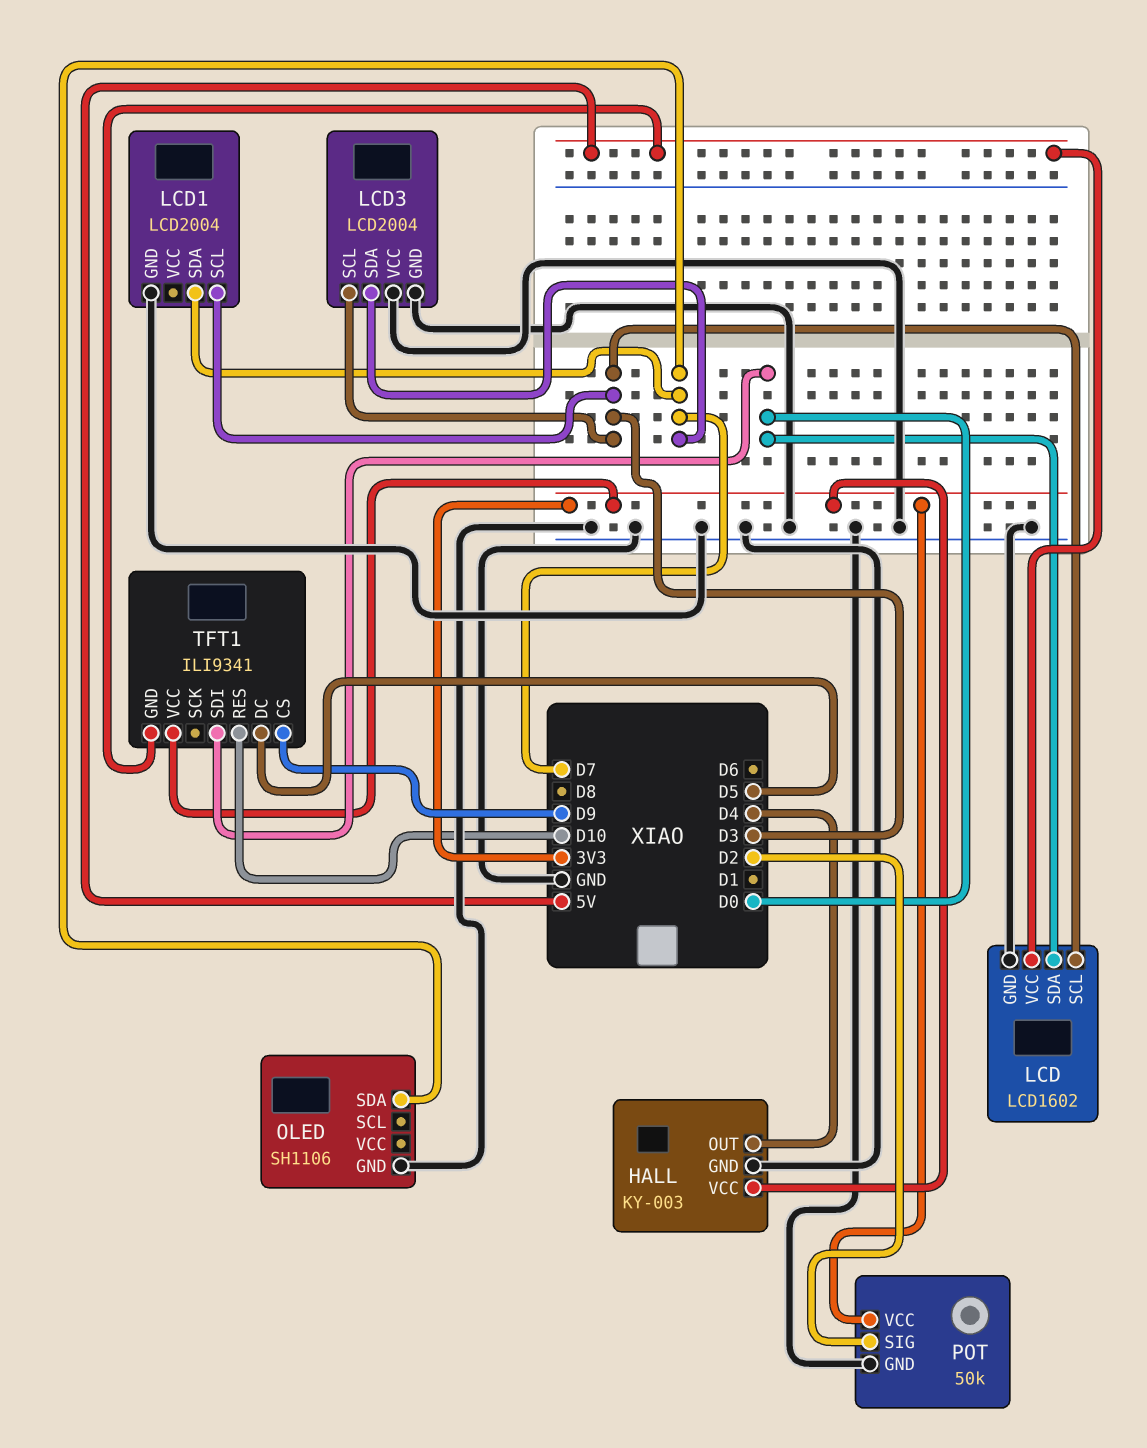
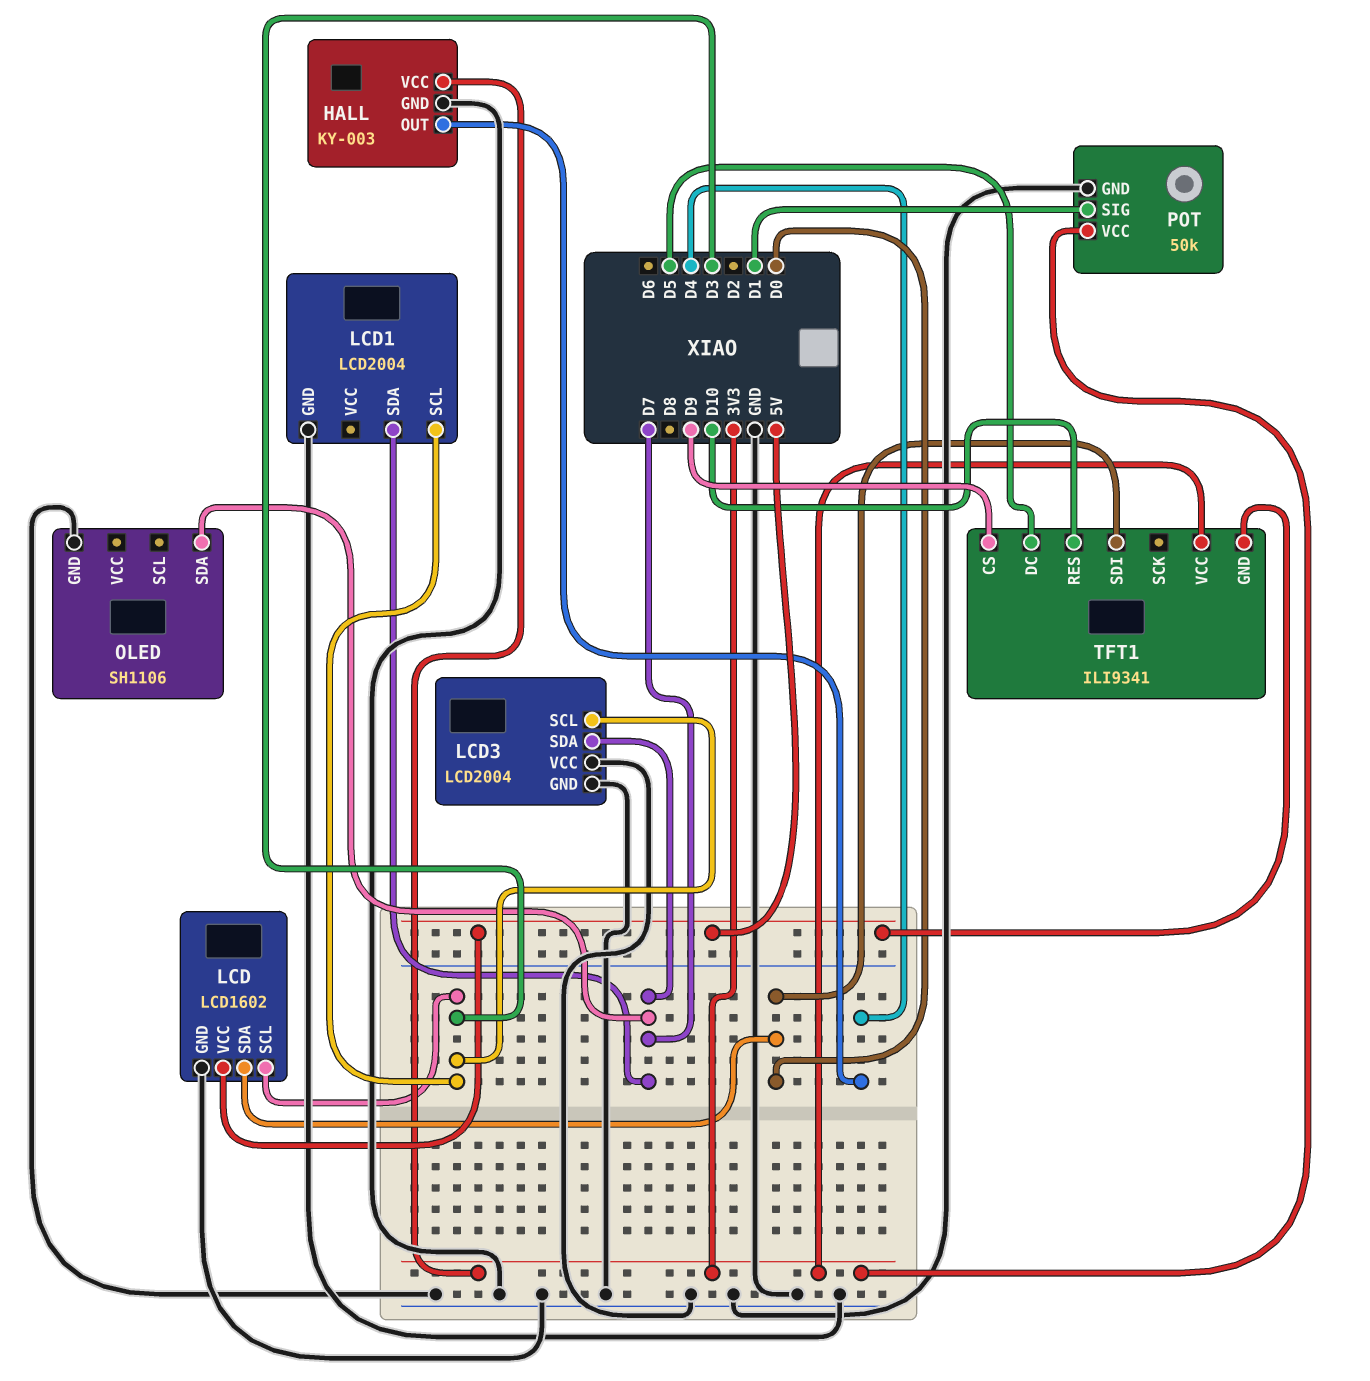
POT pin SIG: D2 -> D1

